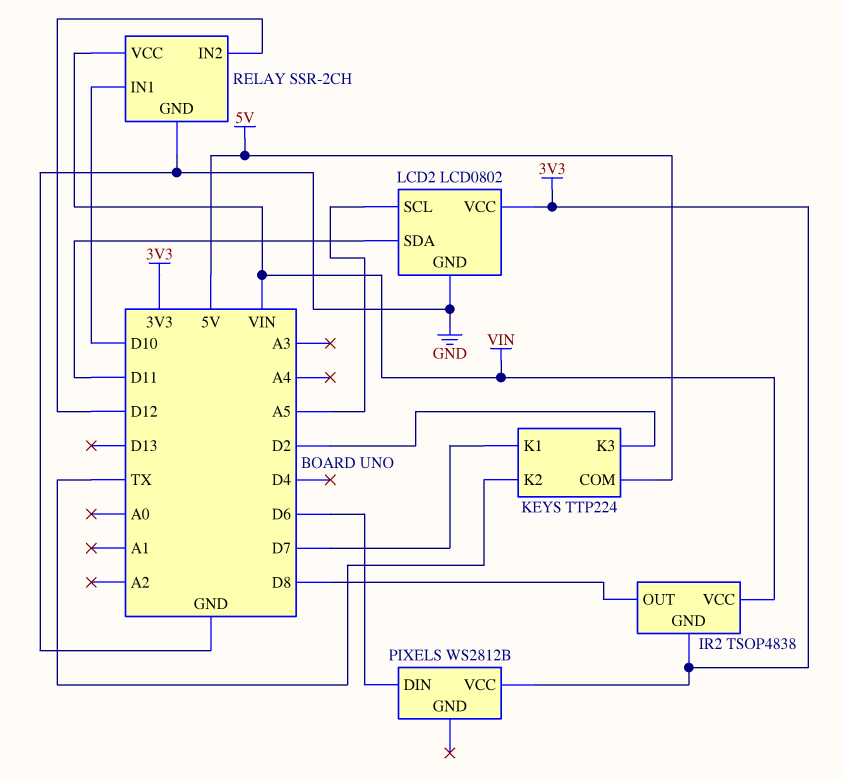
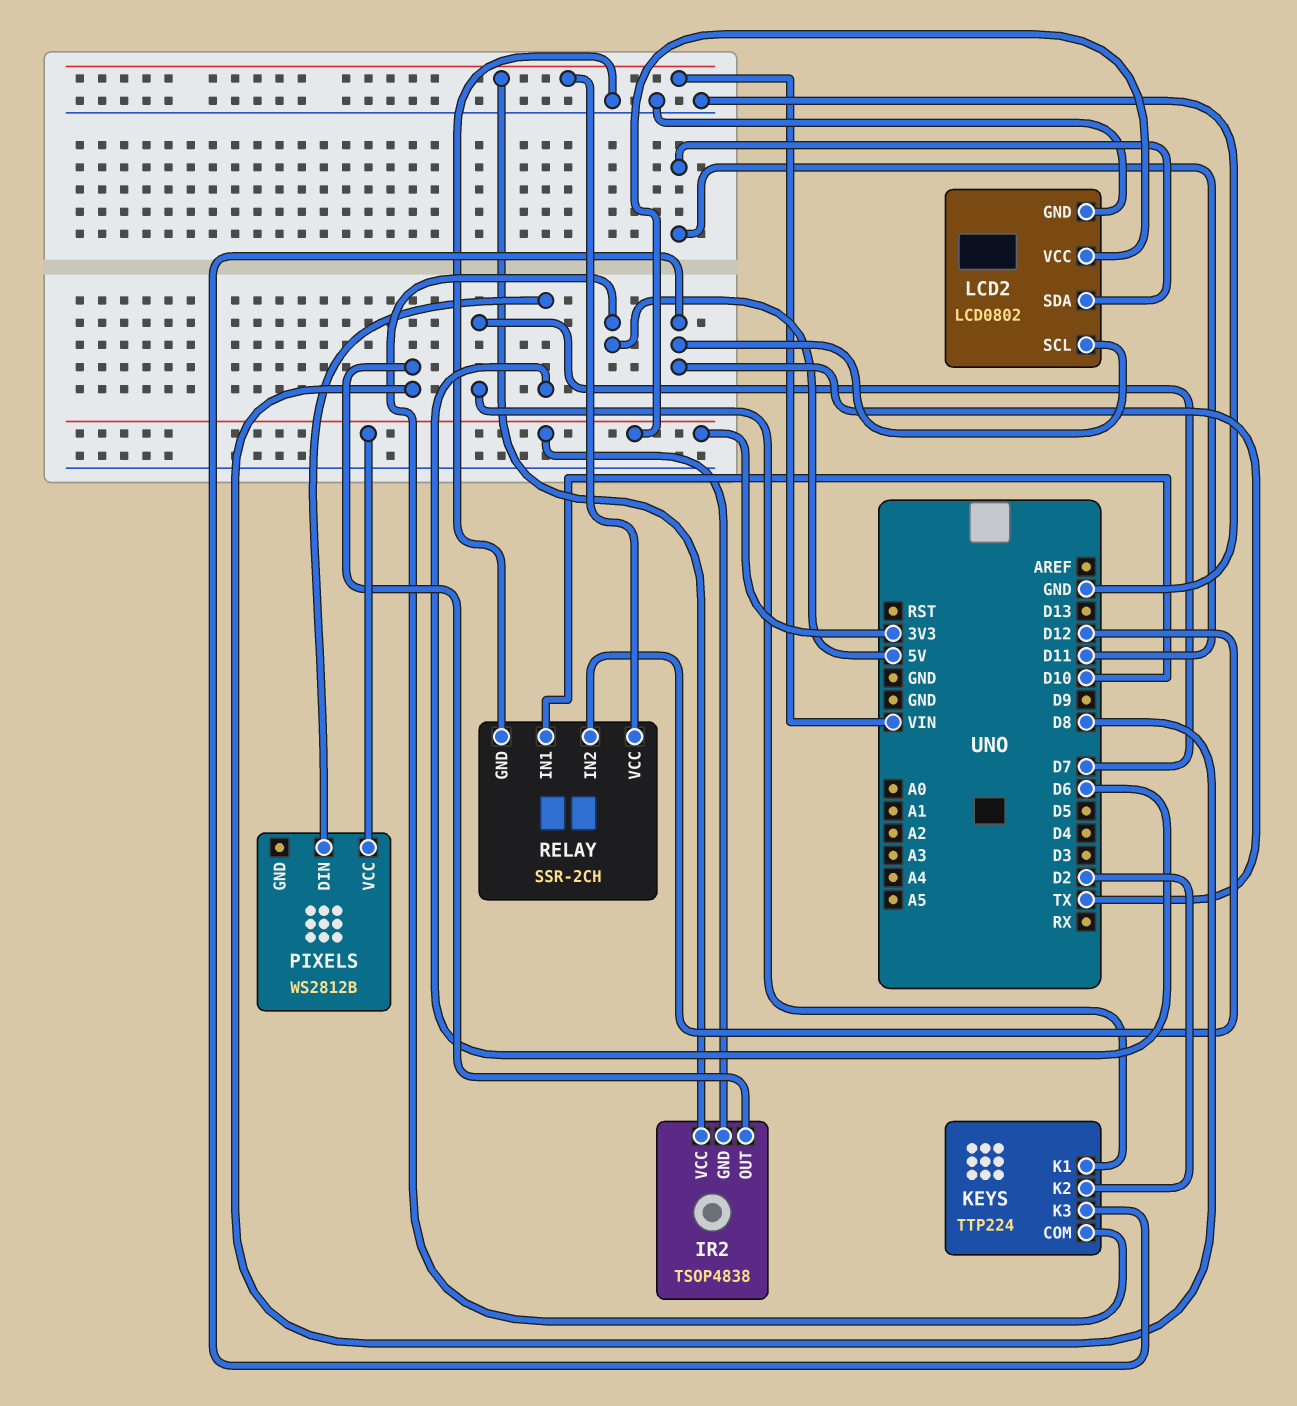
KEYS pin K2: TX -> D2
KEYS pin K3: D2 -> TX
LCD2 pin SCL: A5 -> TX

